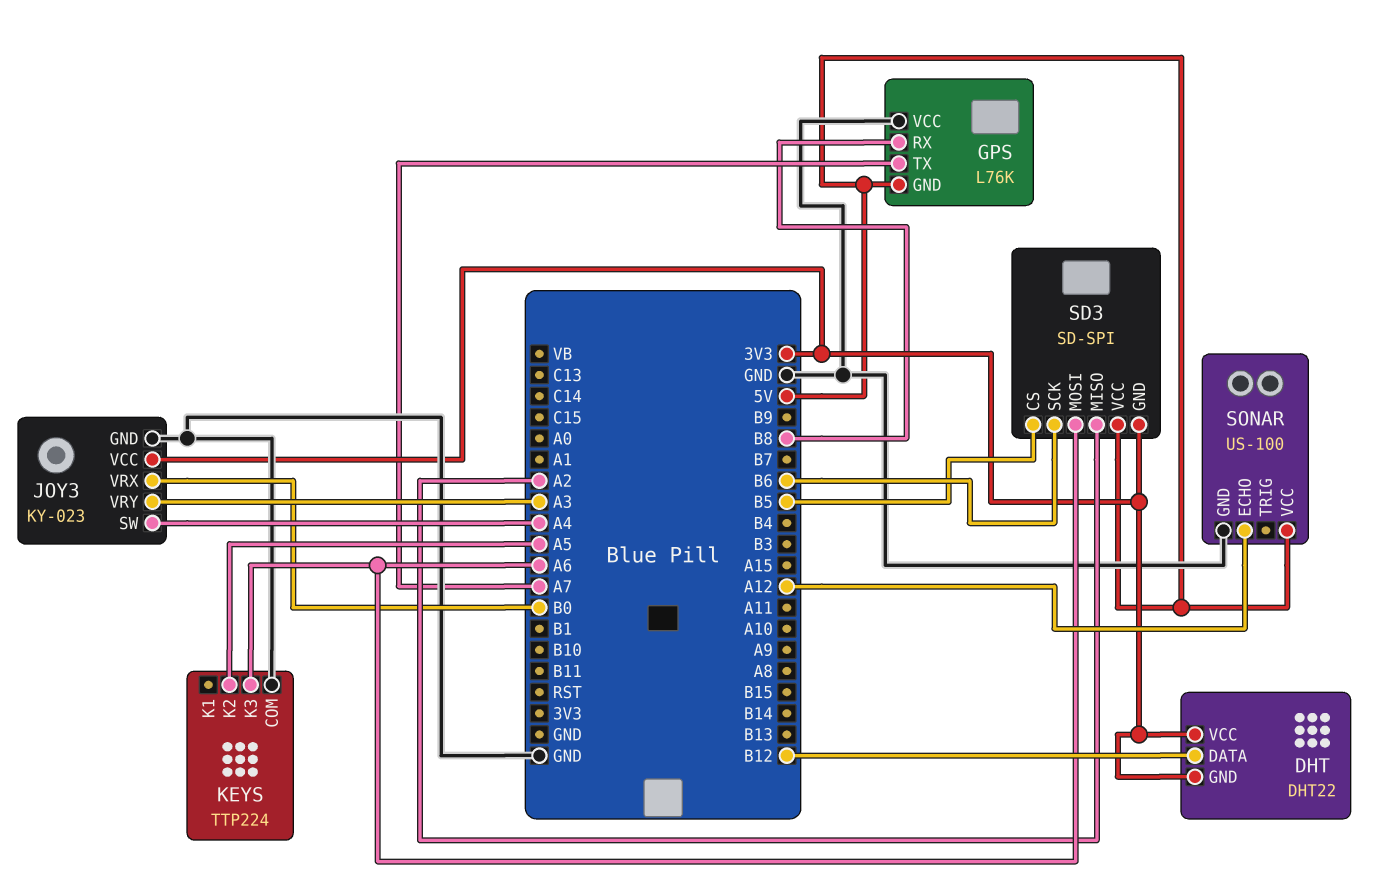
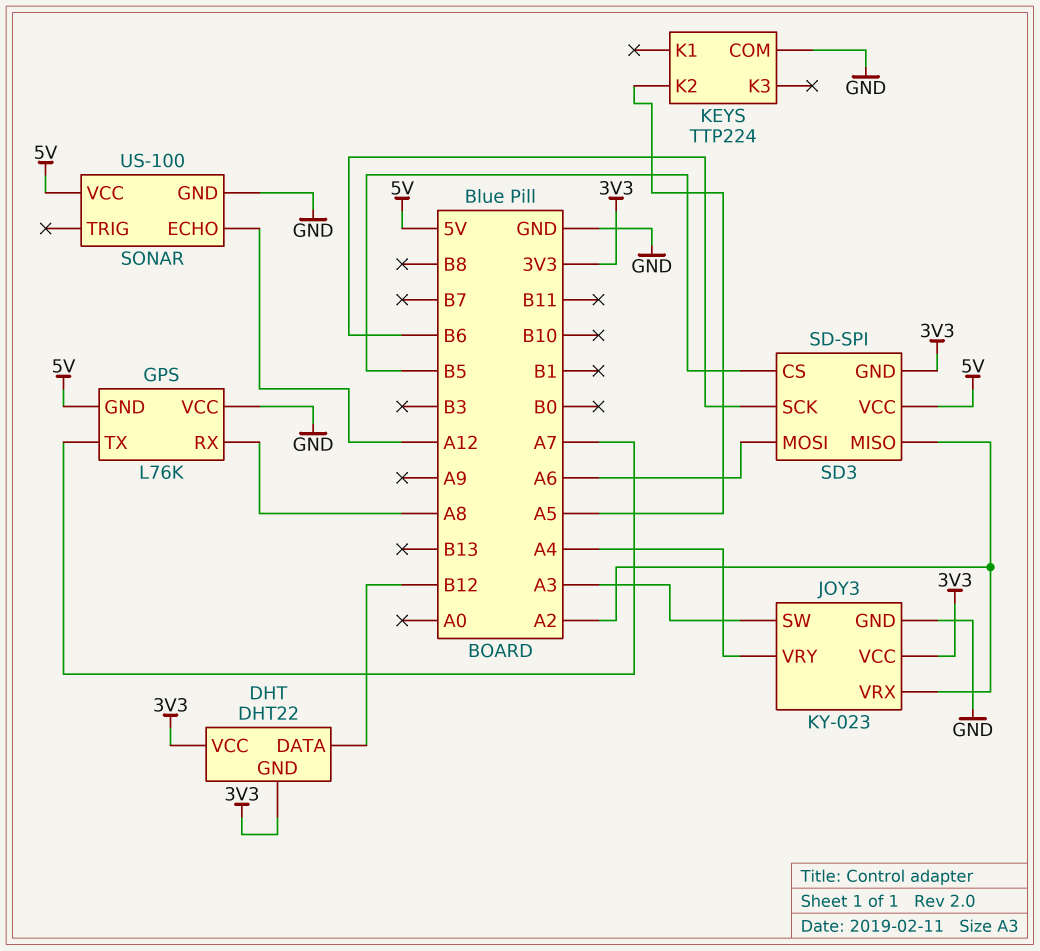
GPS pin RX: B8 -> A8
JOY3 pin SW: A4 -> A3
JOY3 pin VRX: B0 -> A2
JOY3 pin VRY: A3 -> A4
KEYS pin K3: A6 -> none

